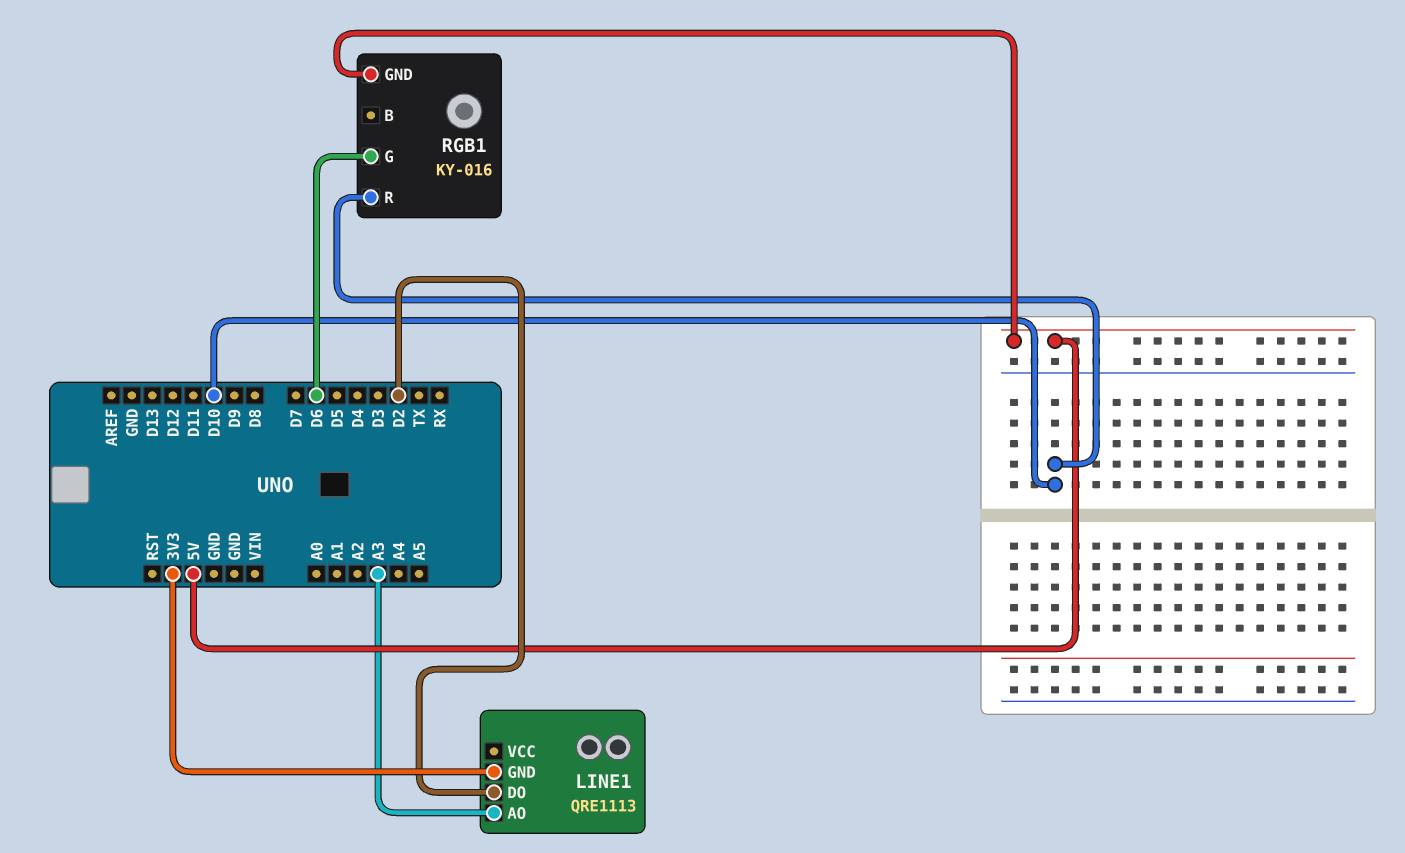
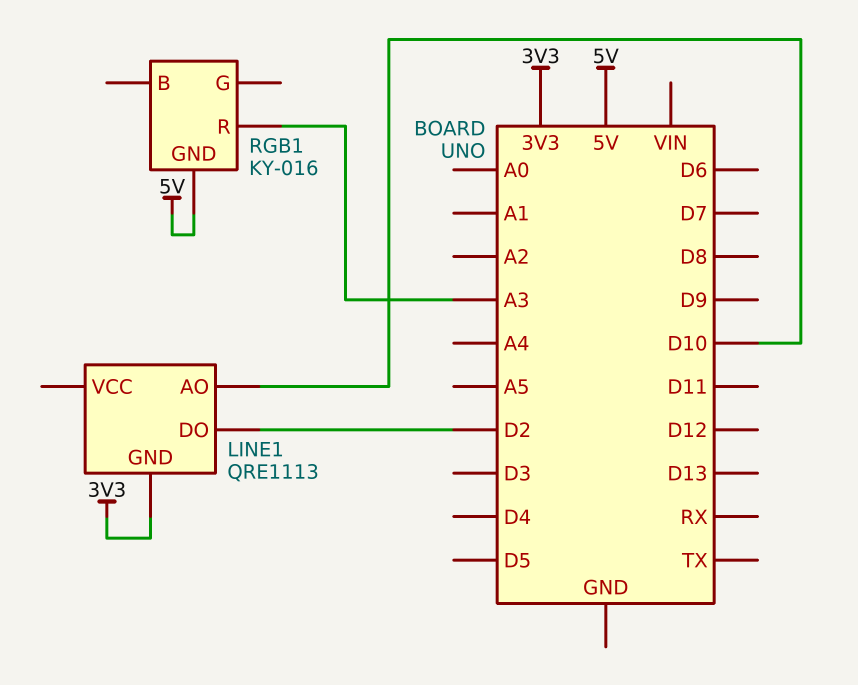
LINE1 pin AO: A3 -> D10
RGB1 pin G: D6 -> none
RGB1 pin R: D10 -> A3

